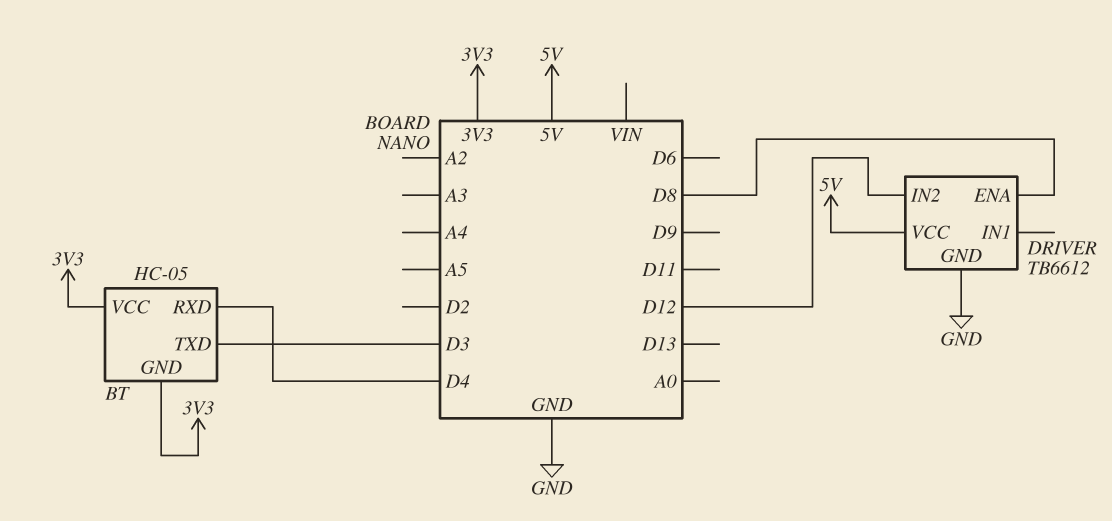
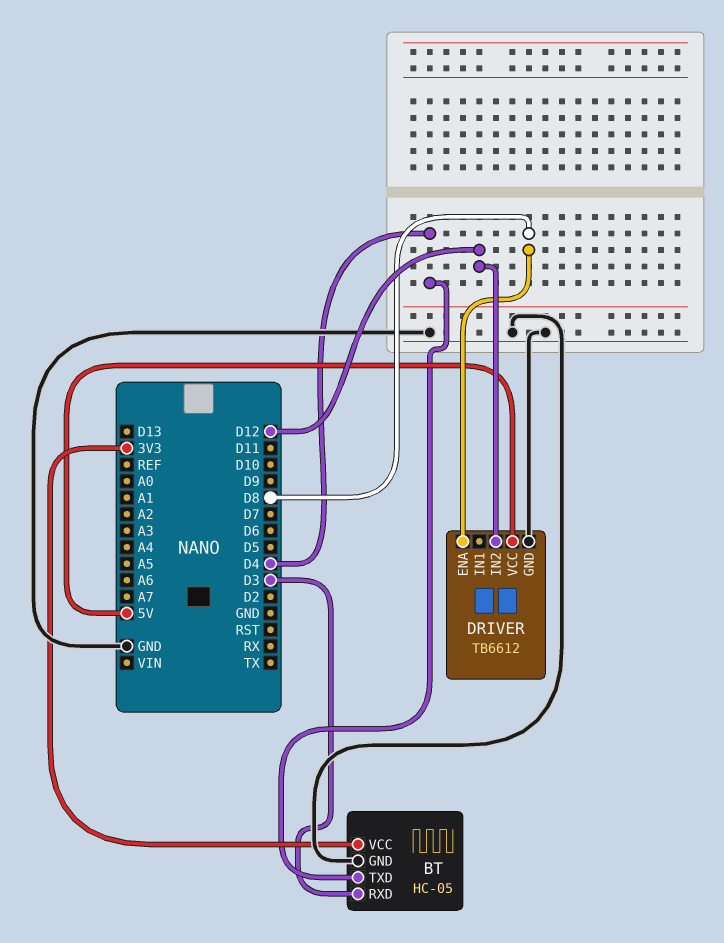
BT pin GND: 3V3 -> GND
BT pin RXD: D4 -> D3
BT pin TXD: D3 -> D4

